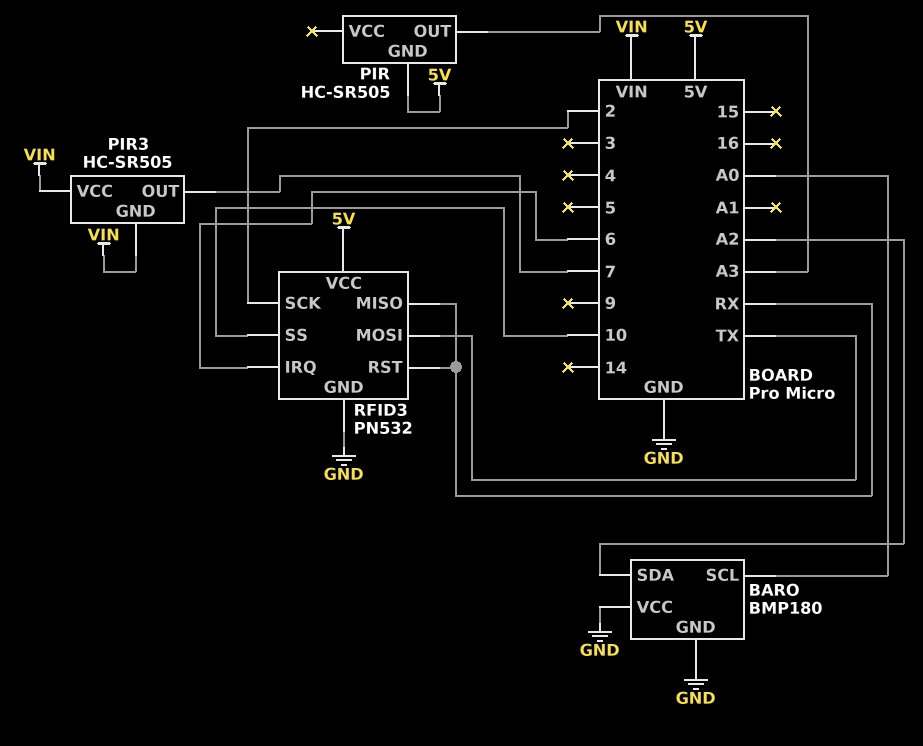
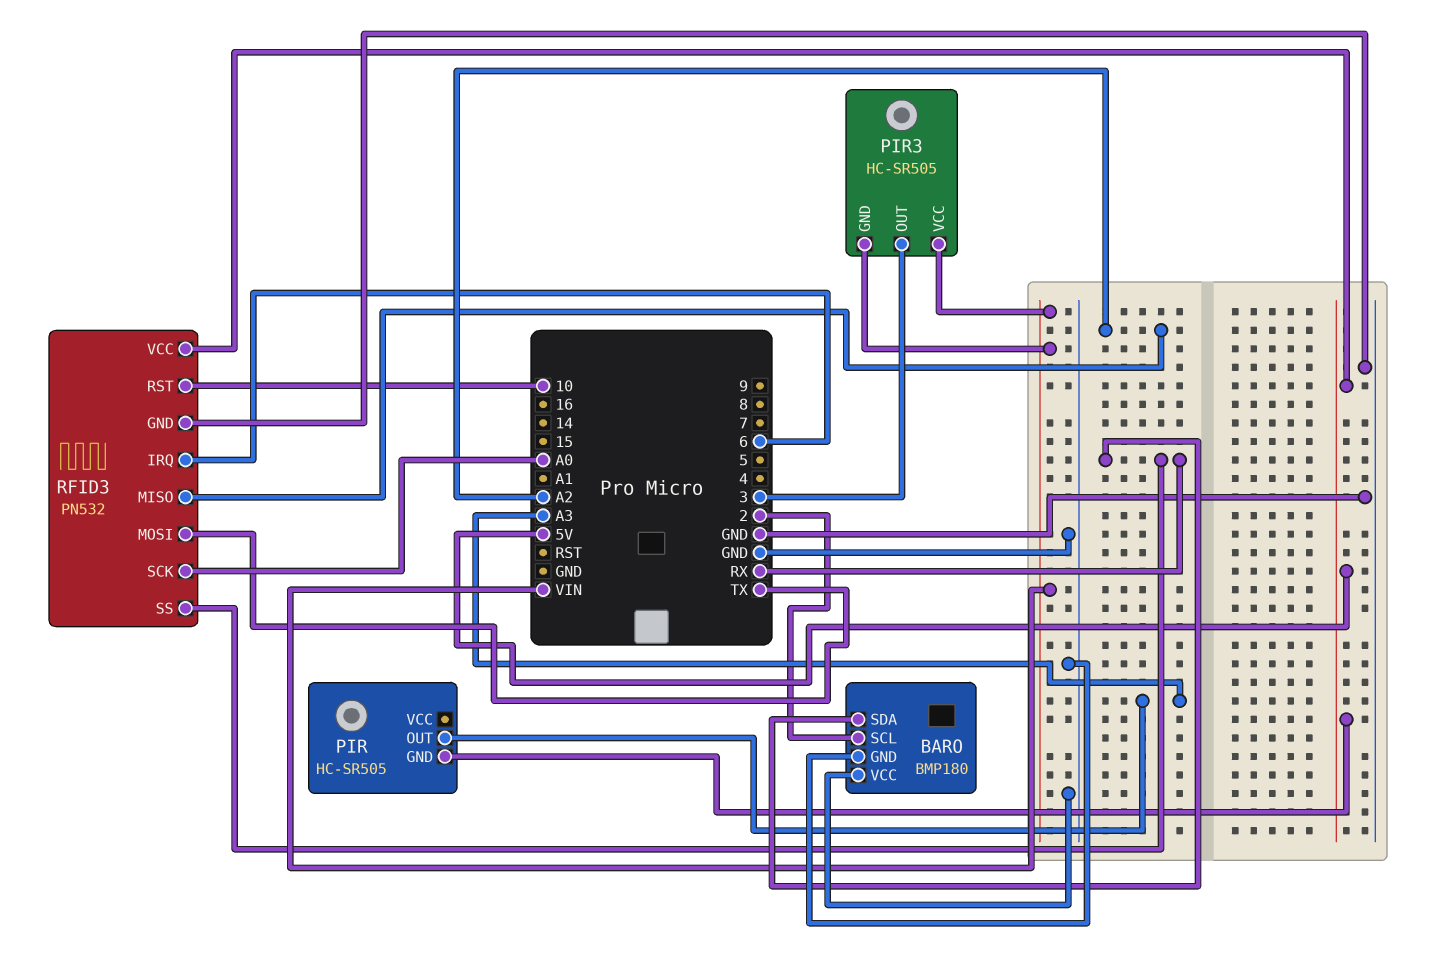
BARO pin SCL: A0 -> 2
BARO pin SDA: A2 -> RX
PIR3 pin OUT: 7 -> 3
RFID3 pin MISO: RX -> A2
RFID3 pin RST: RX -> 10
RFID3 pin SCK: 2 -> A0
RFID3 pin SS: 10 -> RX

